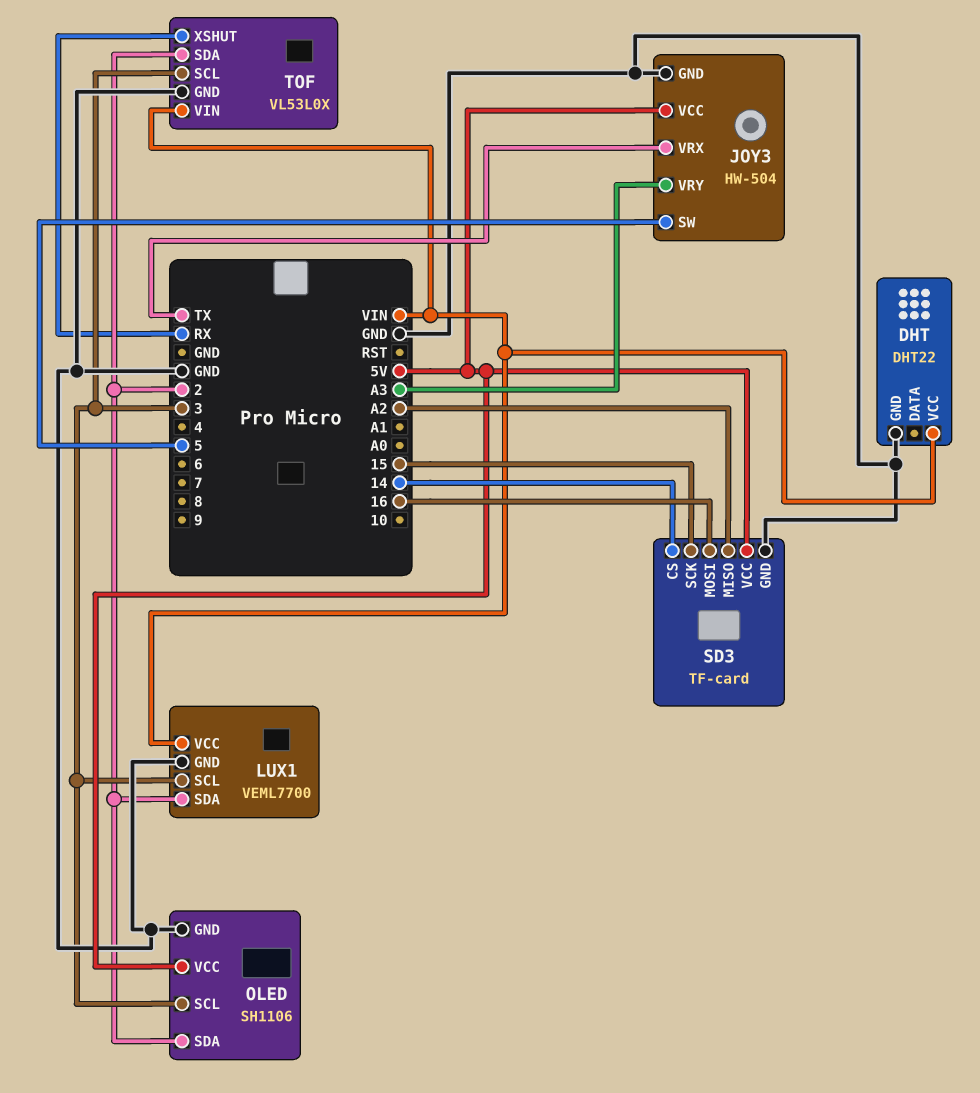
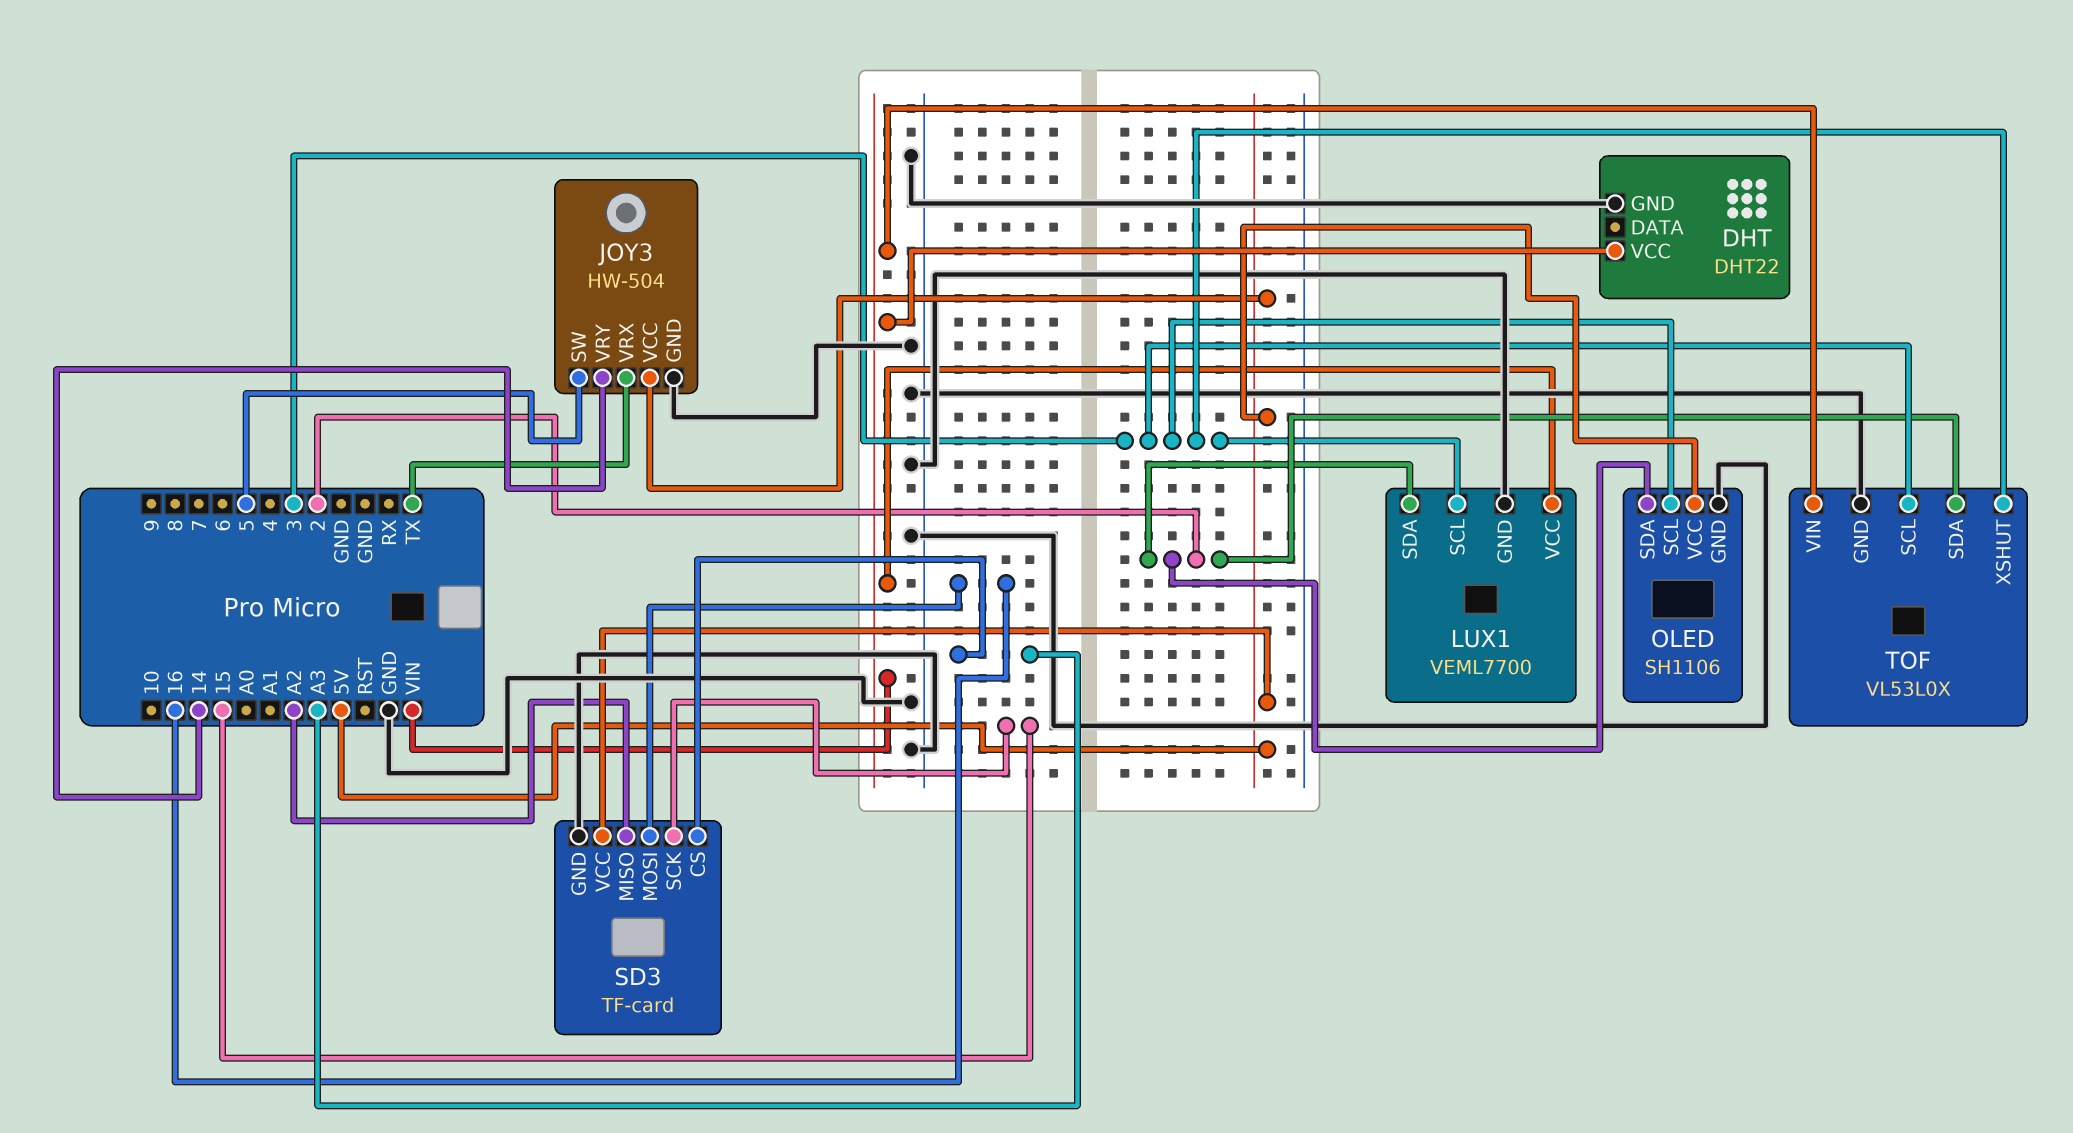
JOY3 pin VRY: A3 -> 14
SD3 pin CS: 14 -> A3
TOF pin XSHUT: RX -> 3

